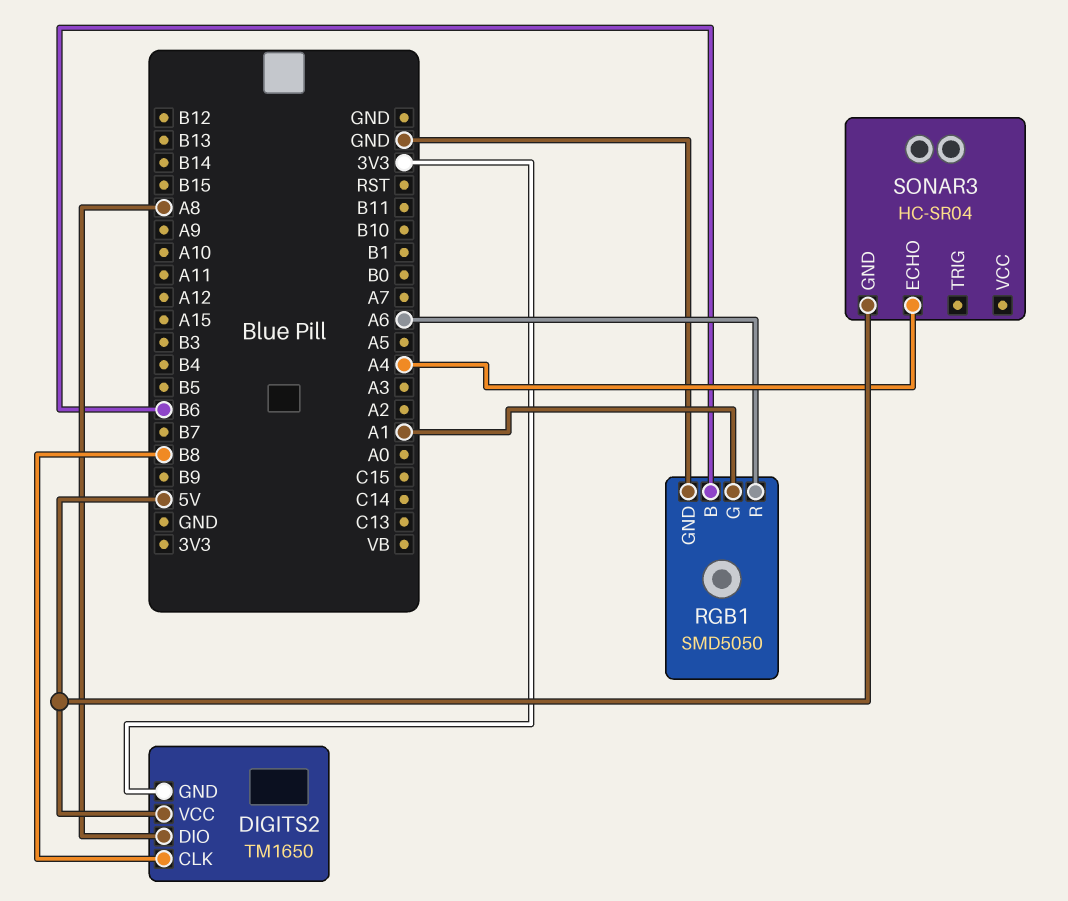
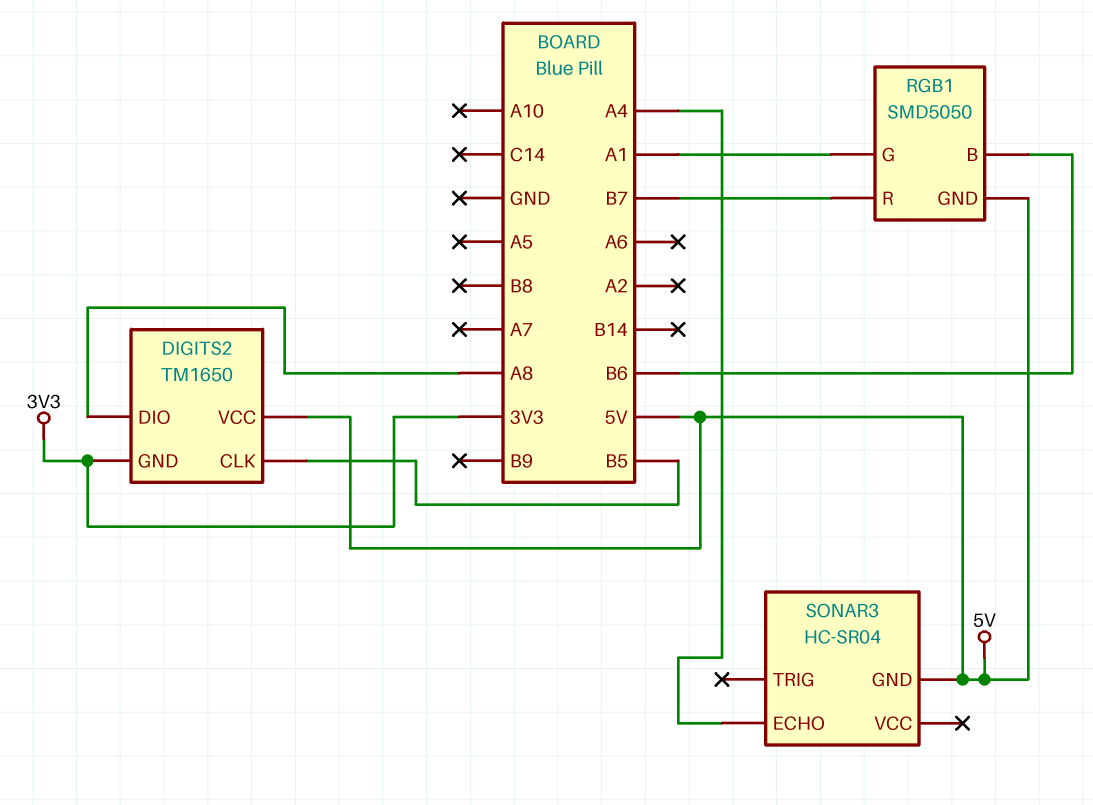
DIGITS2 pin CLK: B8 -> B5
RGB1 pin GND: GND -> 5V
RGB1 pin R: A6 -> B7

